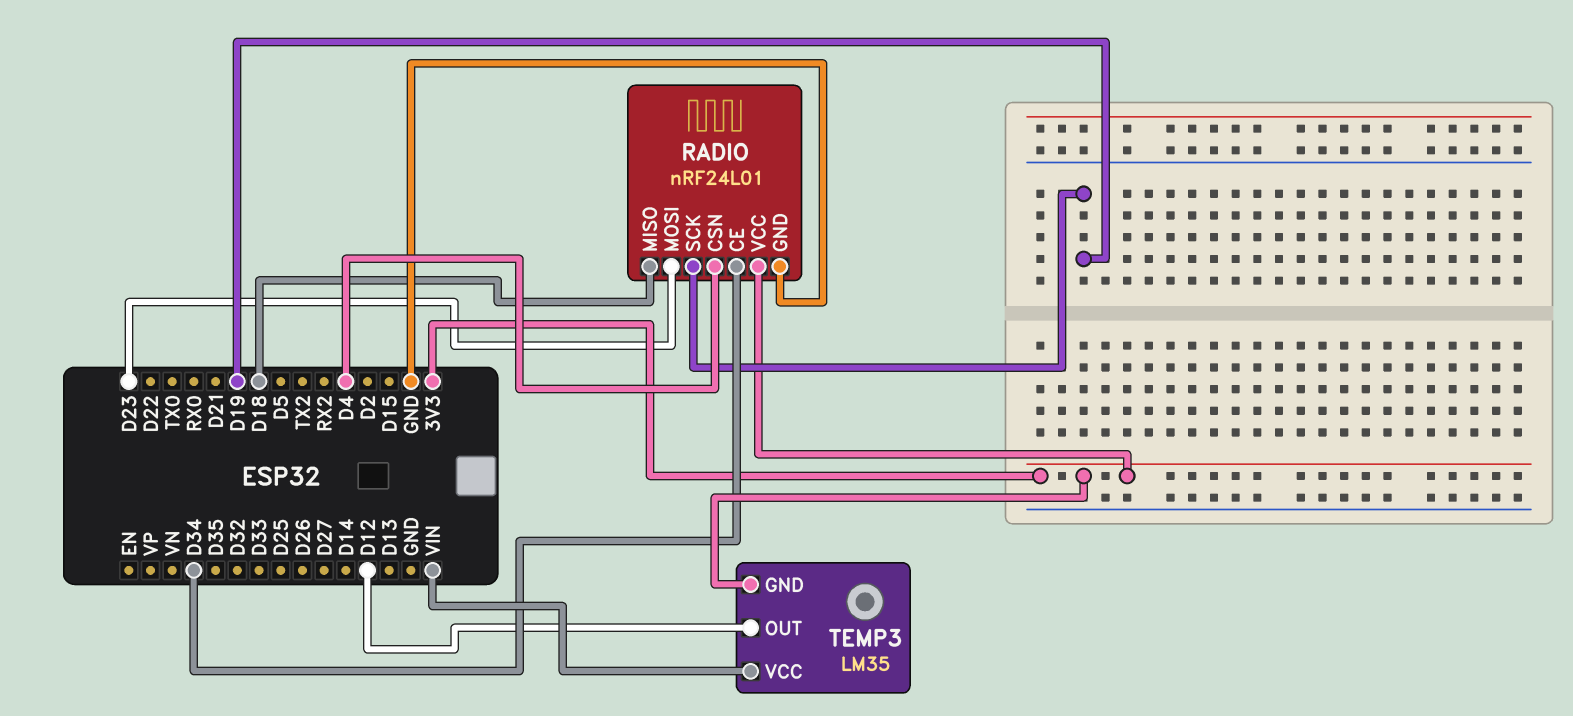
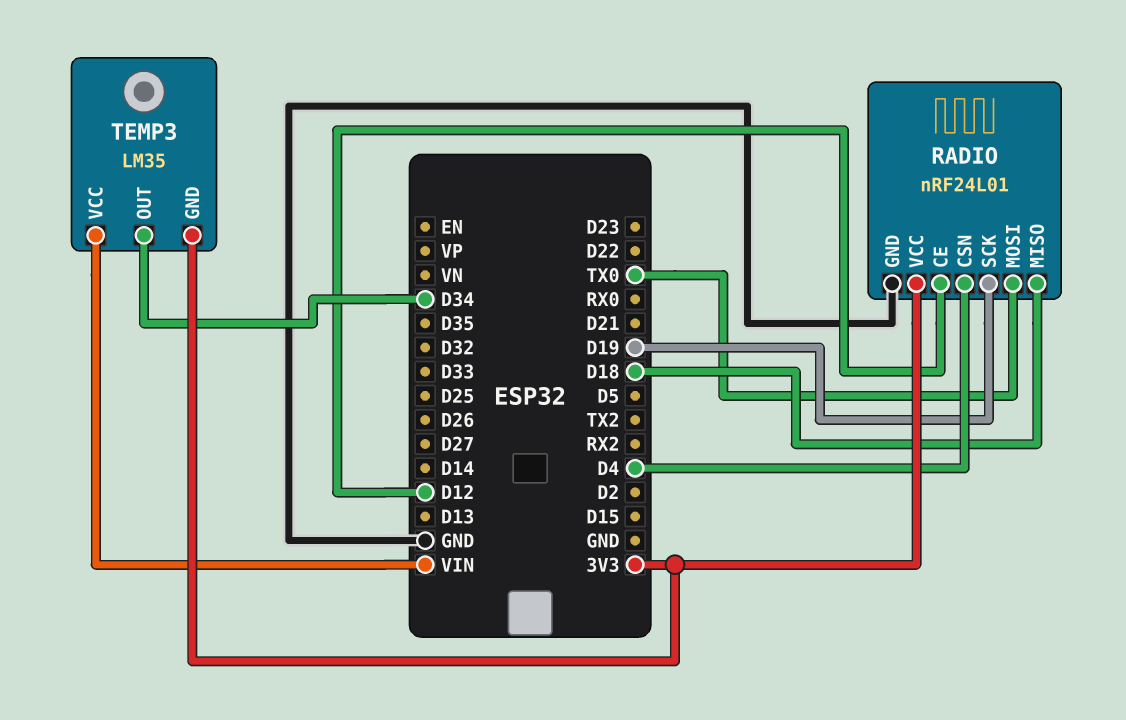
RADIO pin CE: D34 -> D12
RADIO pin MOSI: D23 -> TX0
TEMP3 pin OUT: D12 -> D34

